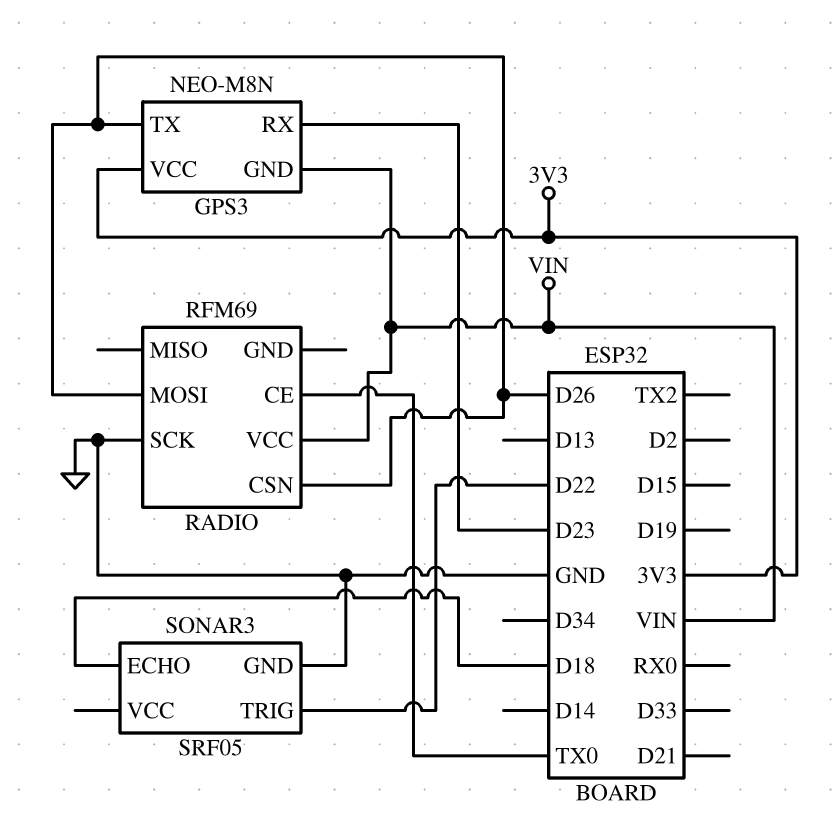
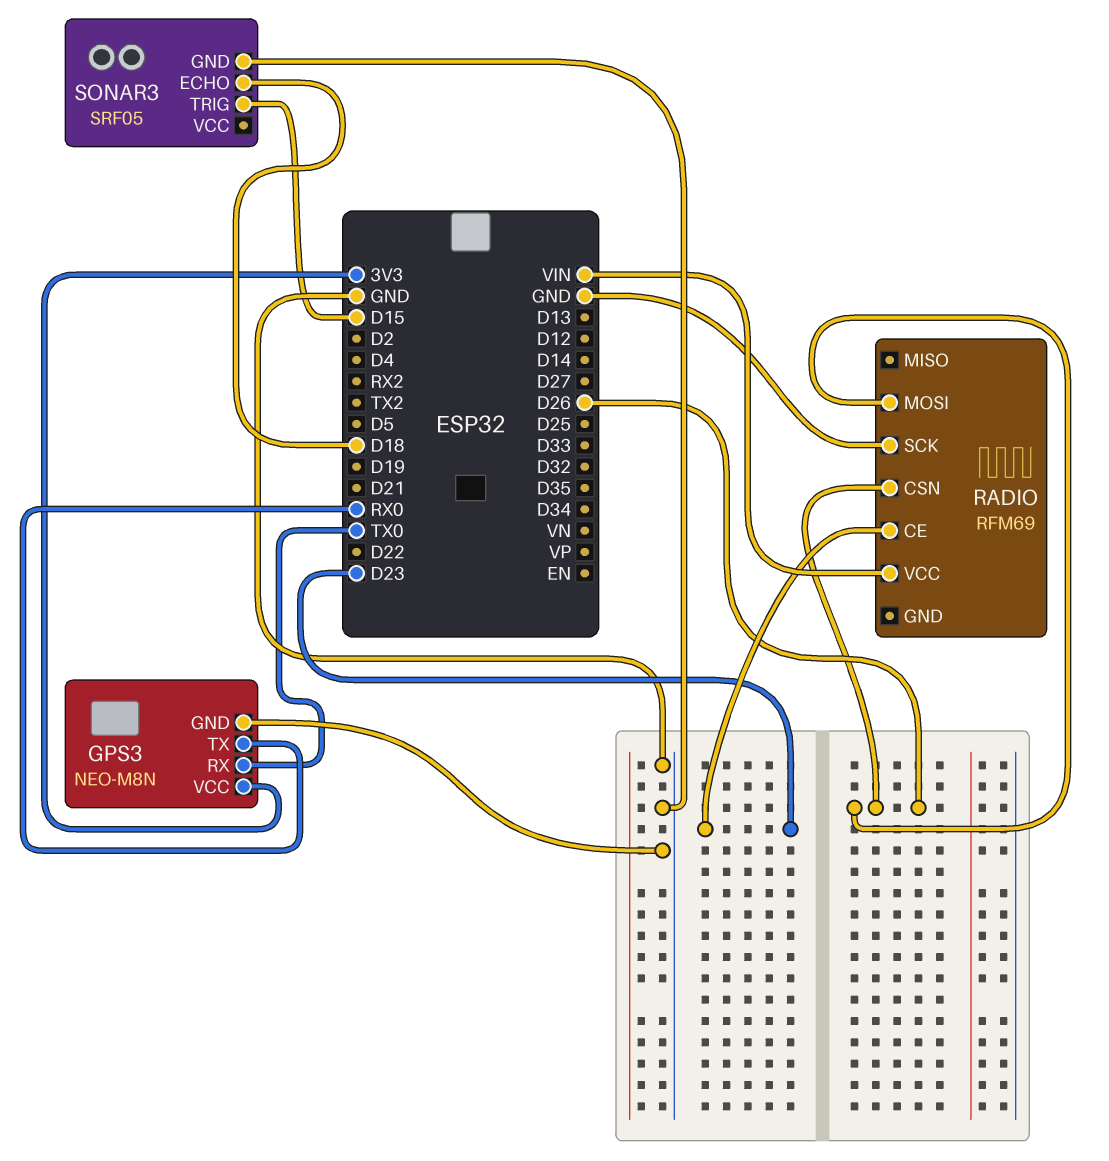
GPS3 pin GND: VIN -> GND
GPS3 pin RX: D23 -> TX0
GPS3 pin TX: D26 -> RX0
RADIO pin CE: TX0 -> D23
SONAR3 pin TRIG: D22 -> D15

